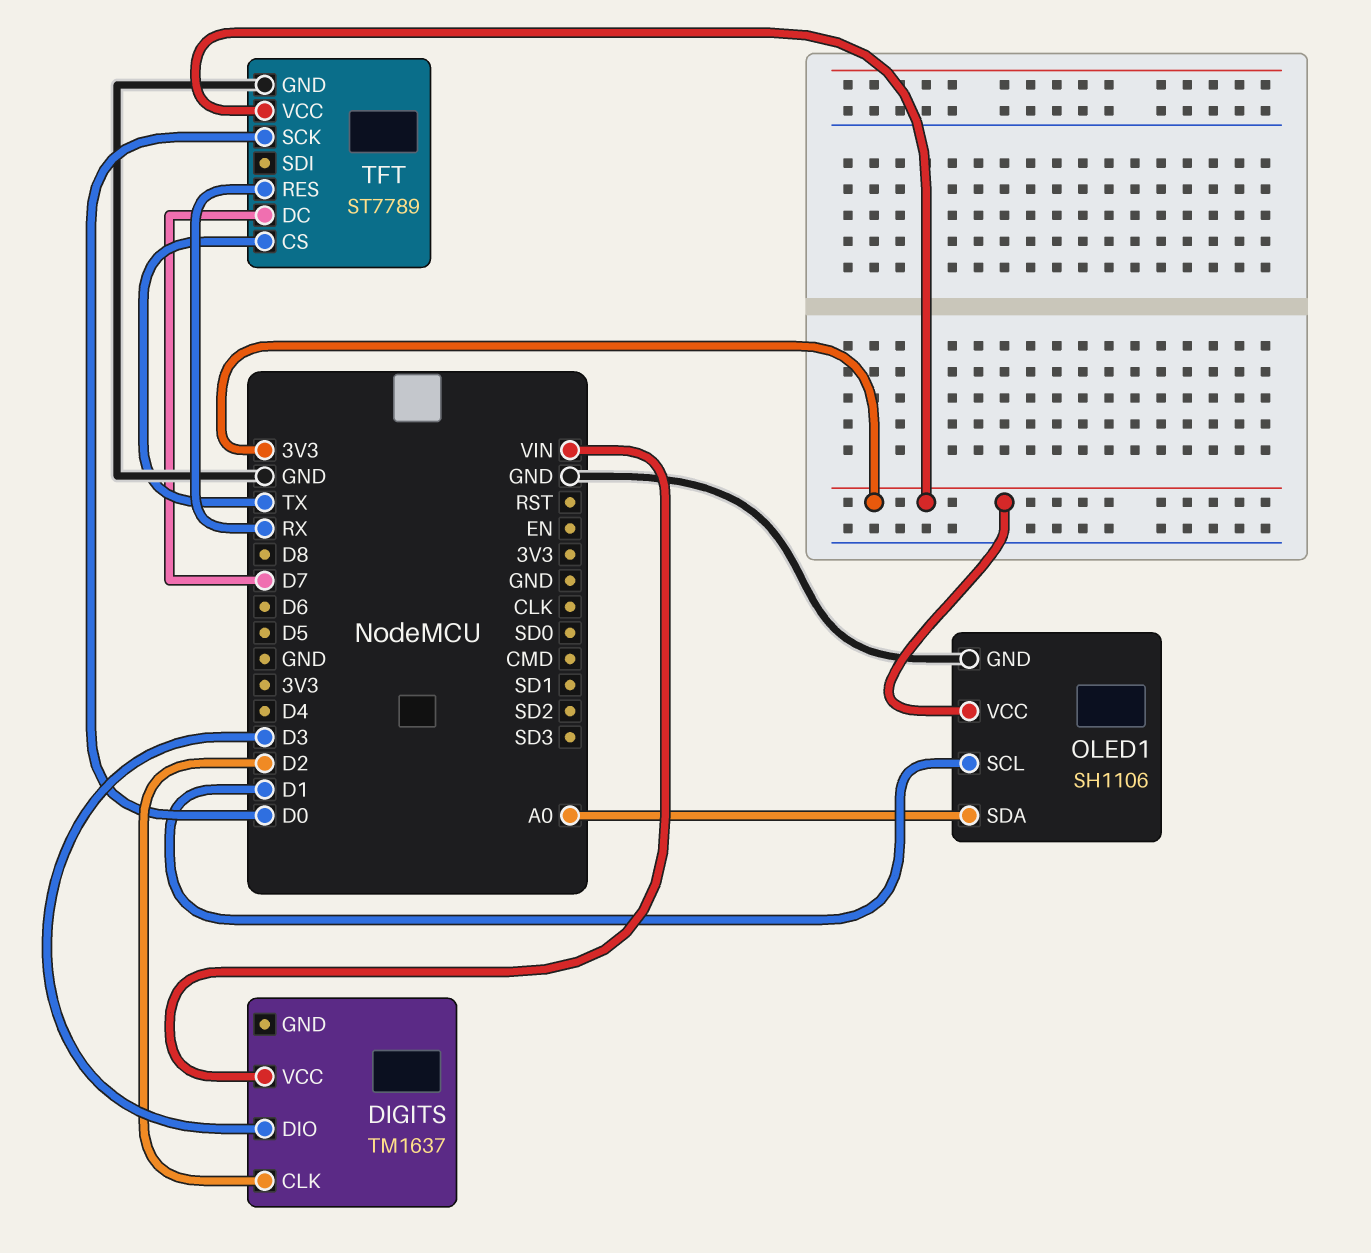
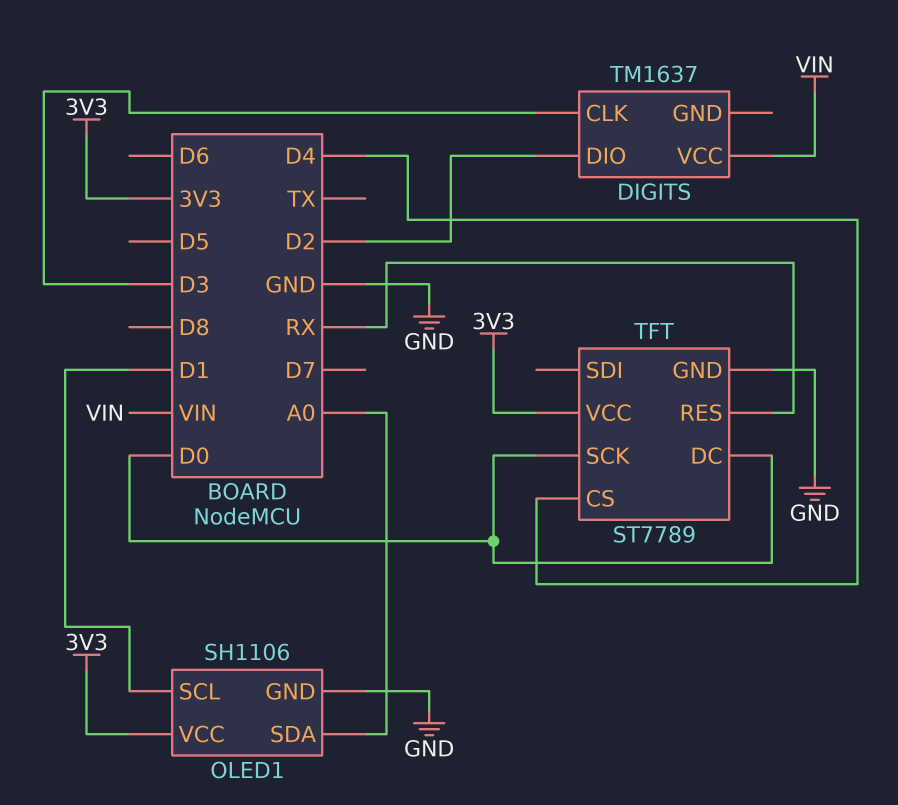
DIGITS pin CLK: D2 -> D3
DIGITS pin DIO: D3 -> D2
TFT pin CS: TX -> D4
TFT pin DC: D7 -> D0

